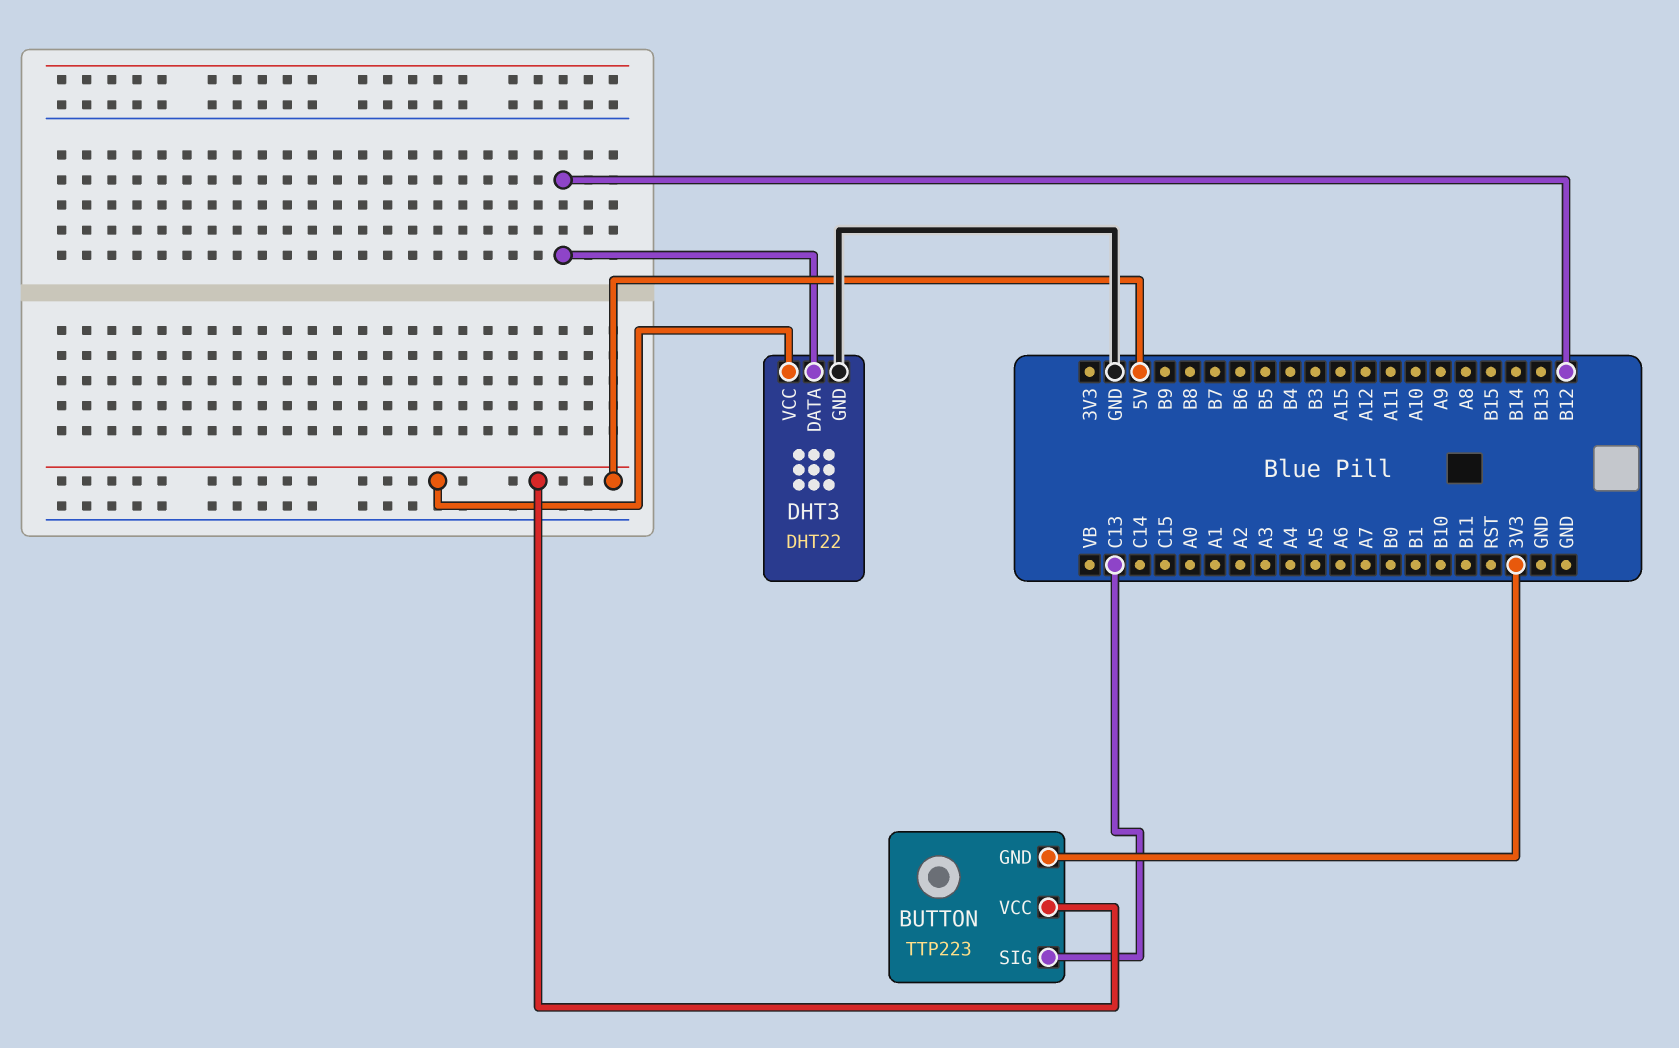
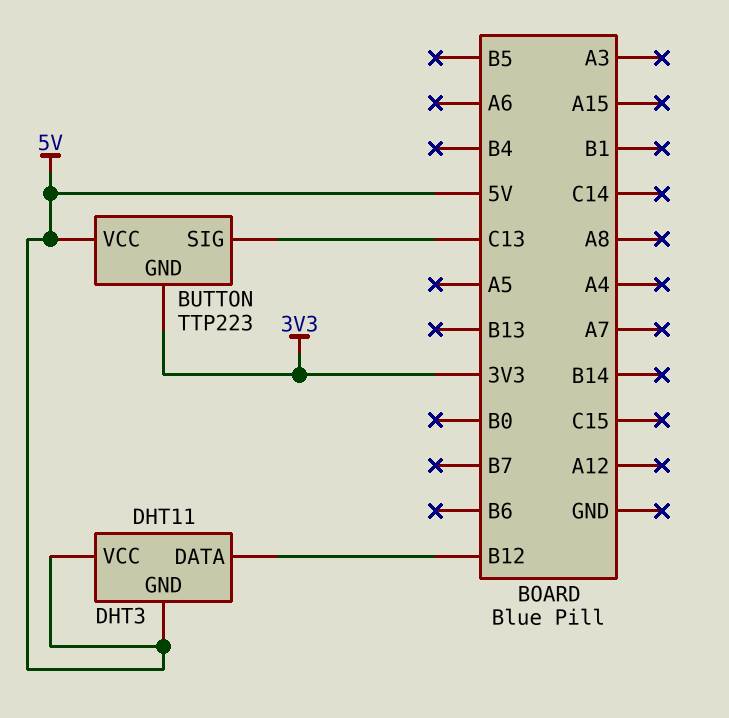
DHT3: DHT22 -> DHT11
DHT3 pin GND: GND -> 5V

